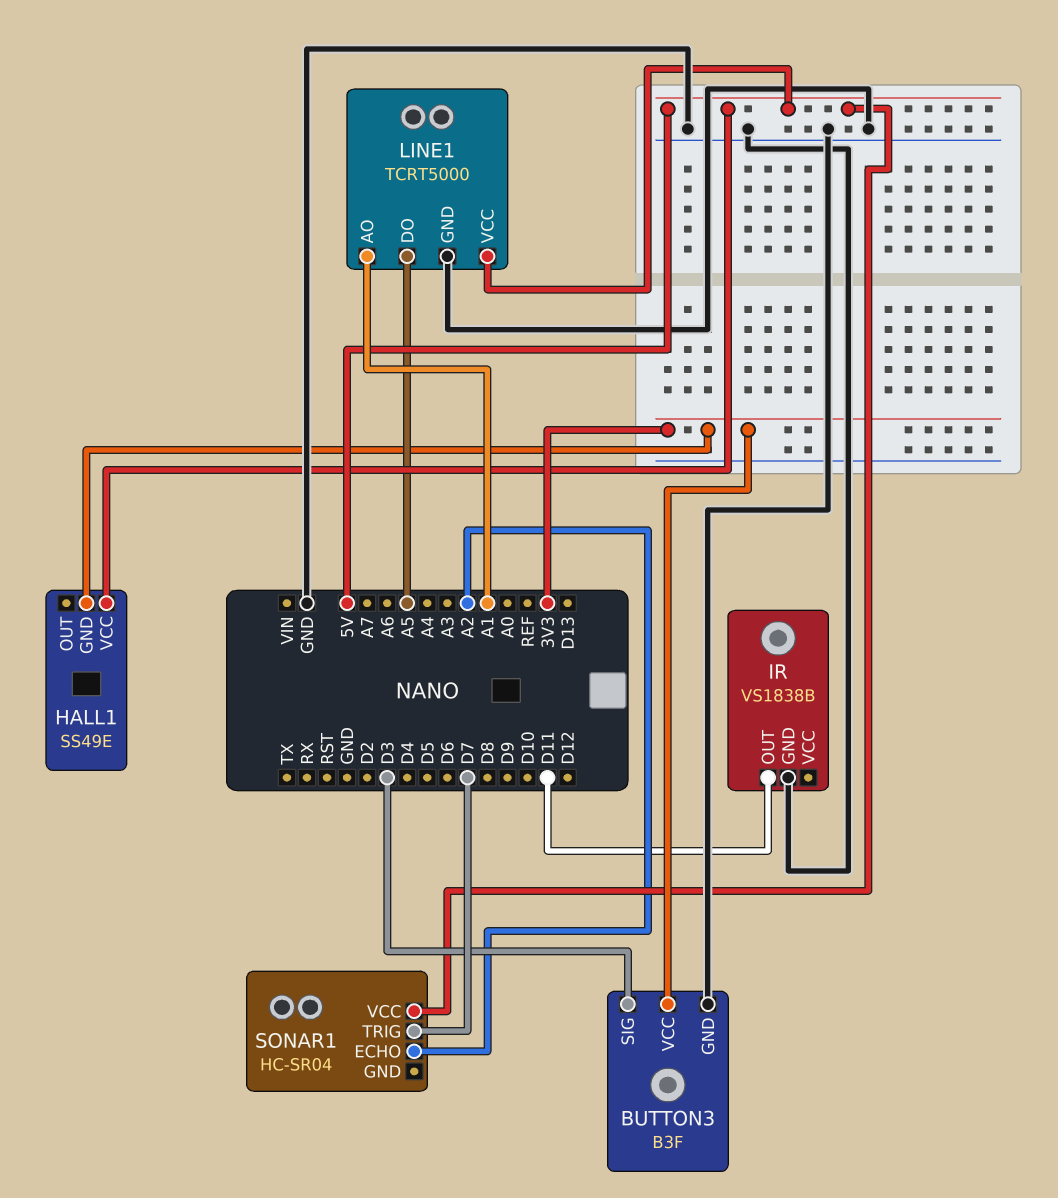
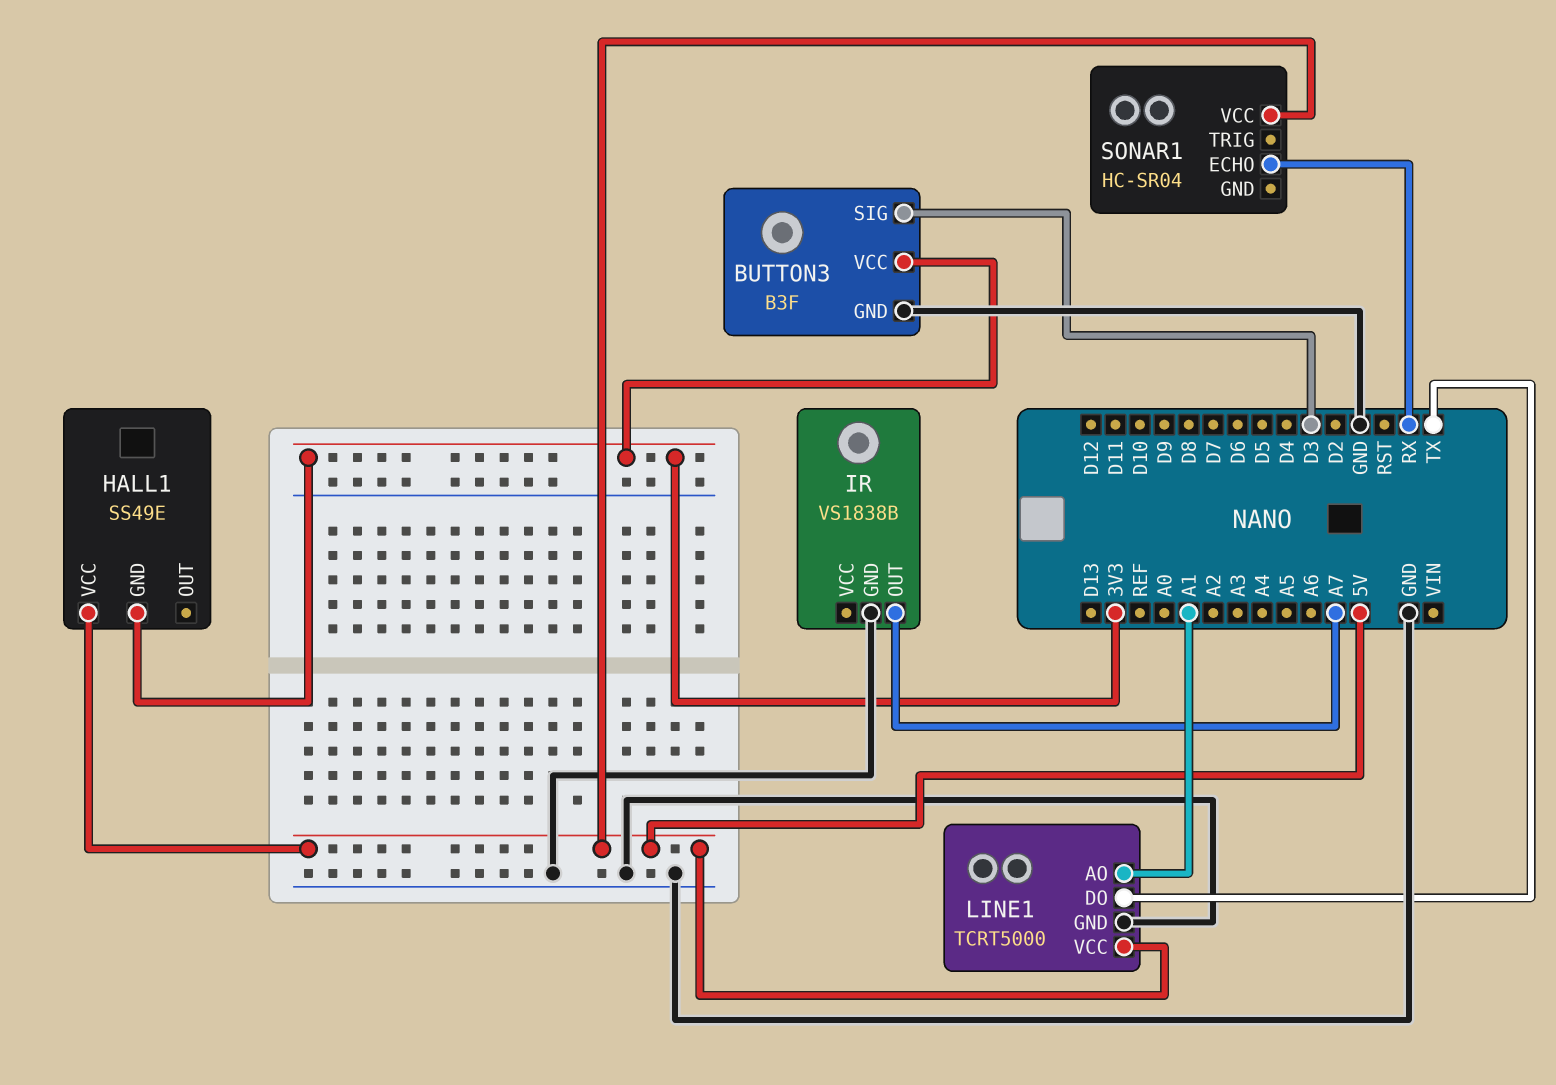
IR pin OUT: D11 -> A7
LINE1 pin DO: A5 -> TX
SONAR1 pin ECHO: A2 -> RX
SONAR1 pin TRIG: D7 -> none

